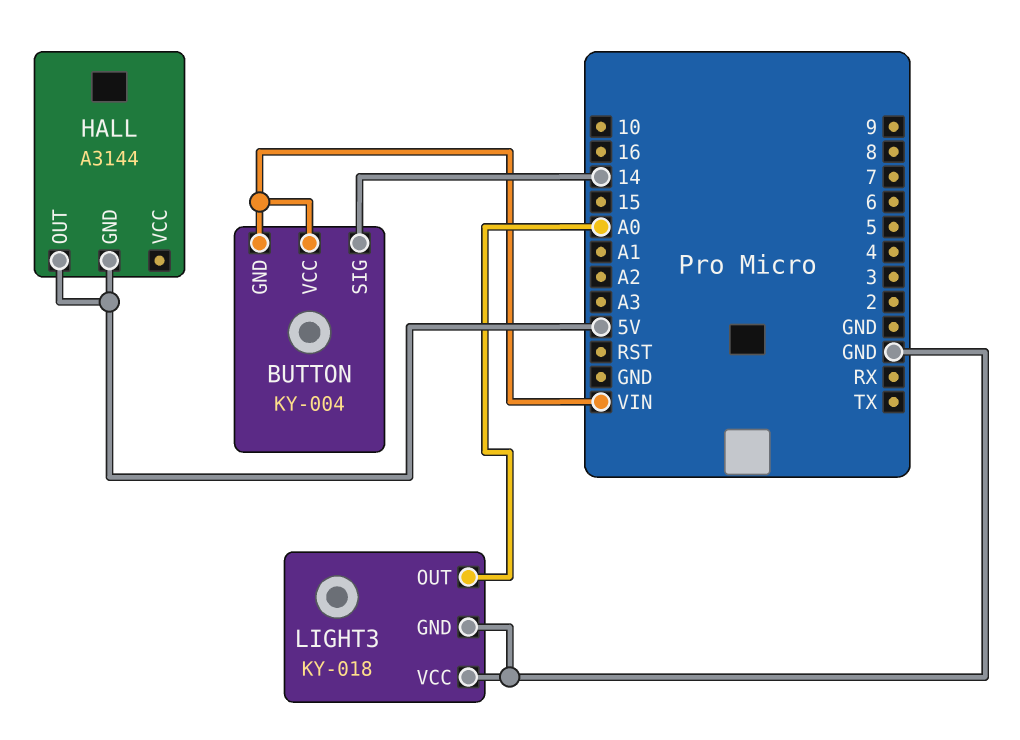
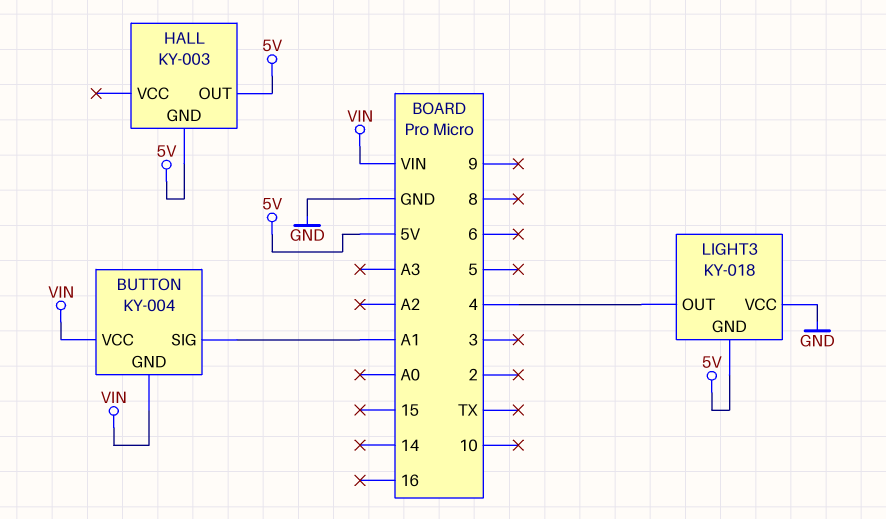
BUTTON pin SIG: 14 -> A1
HALL: A3144 -> KY-003
LIGHT3 pin GND: GND -> 5V
LIGHT3 pin OUT: A0 -> 4

